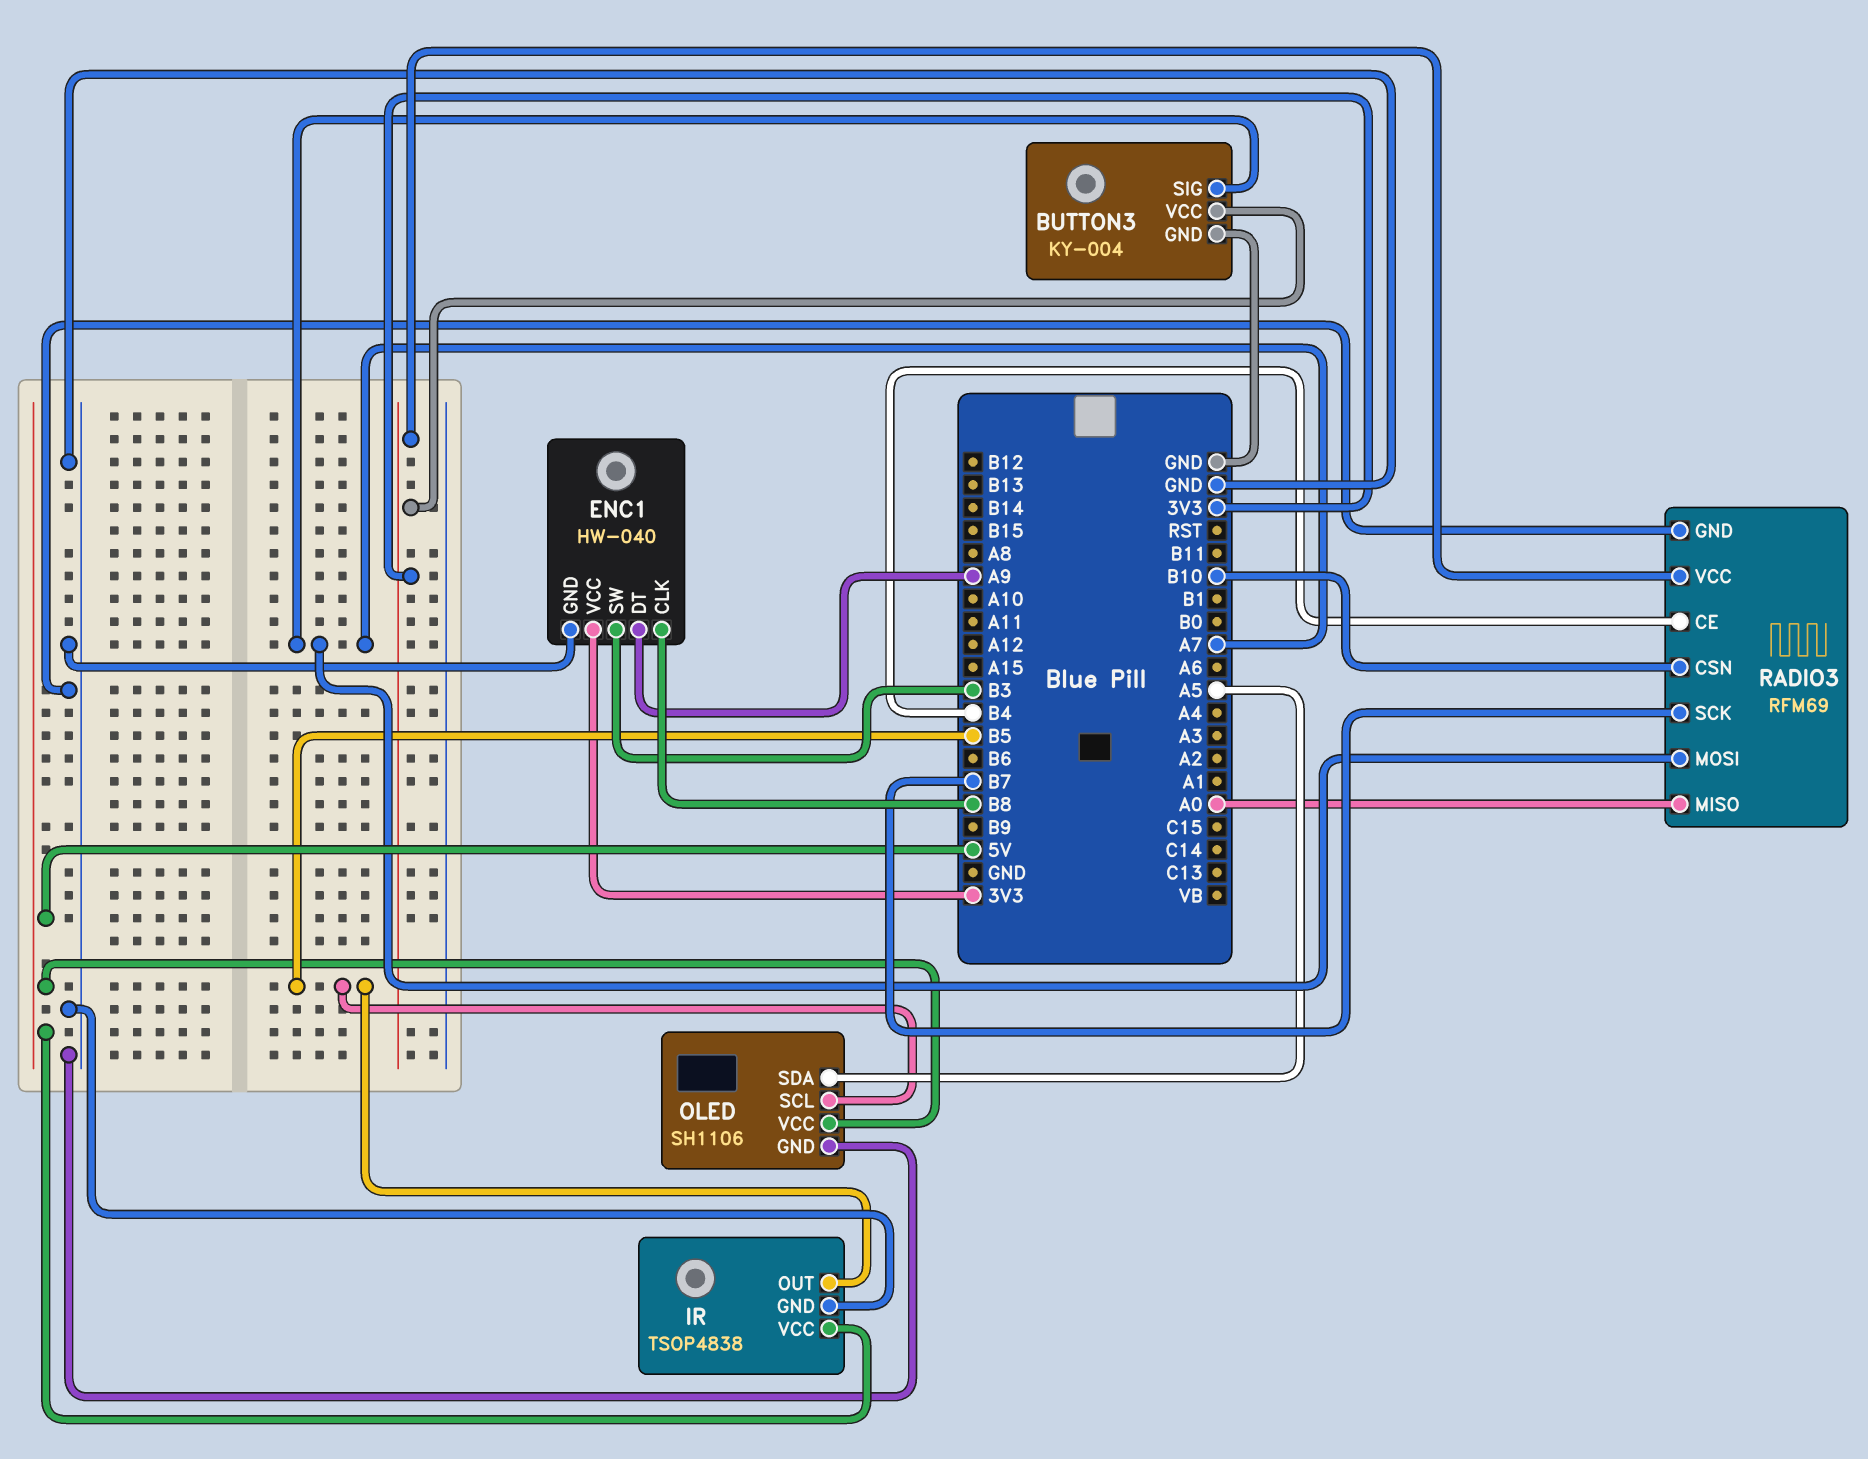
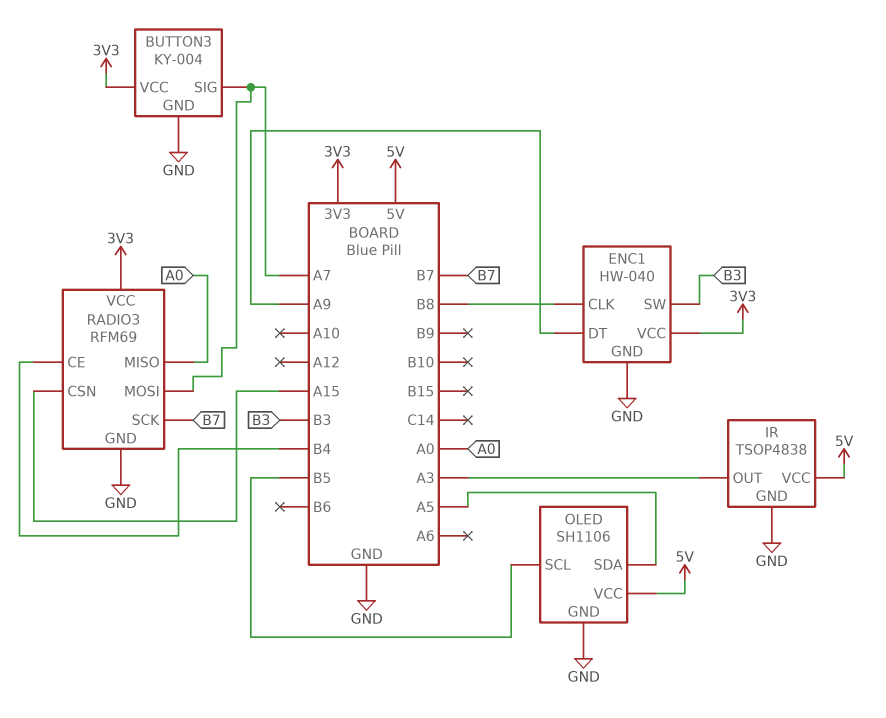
IR pin OUT: B5 -> A3
RADIO3 pin CSN: B10 -> A15

